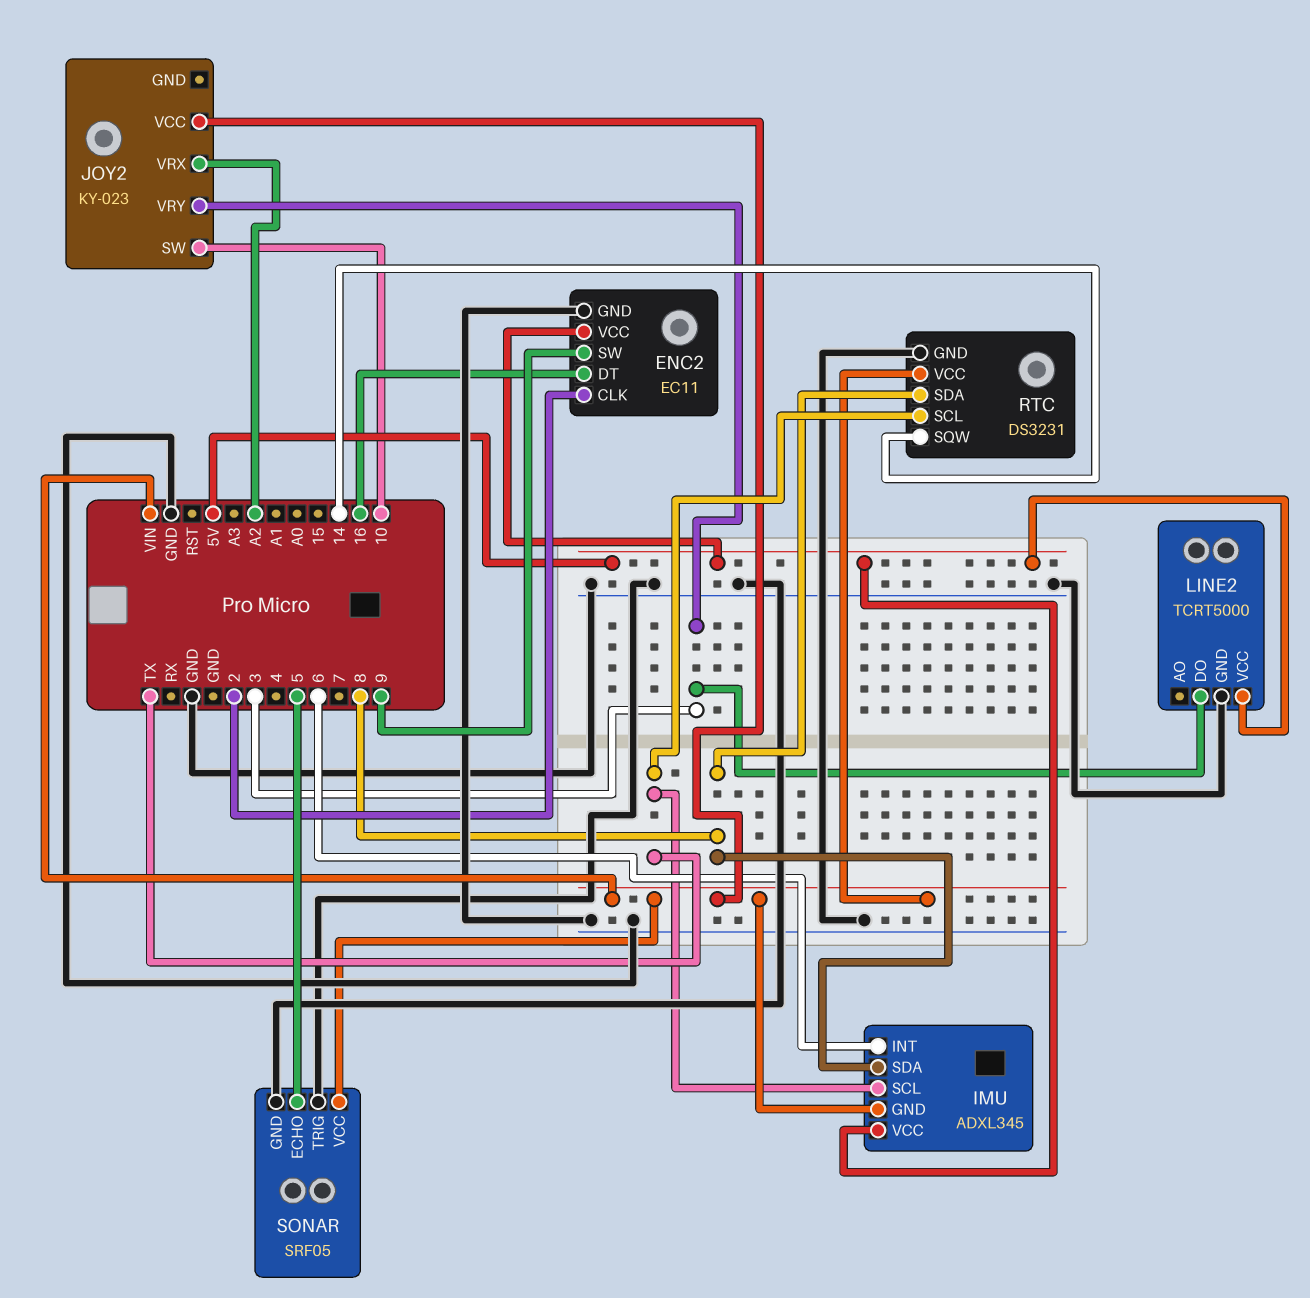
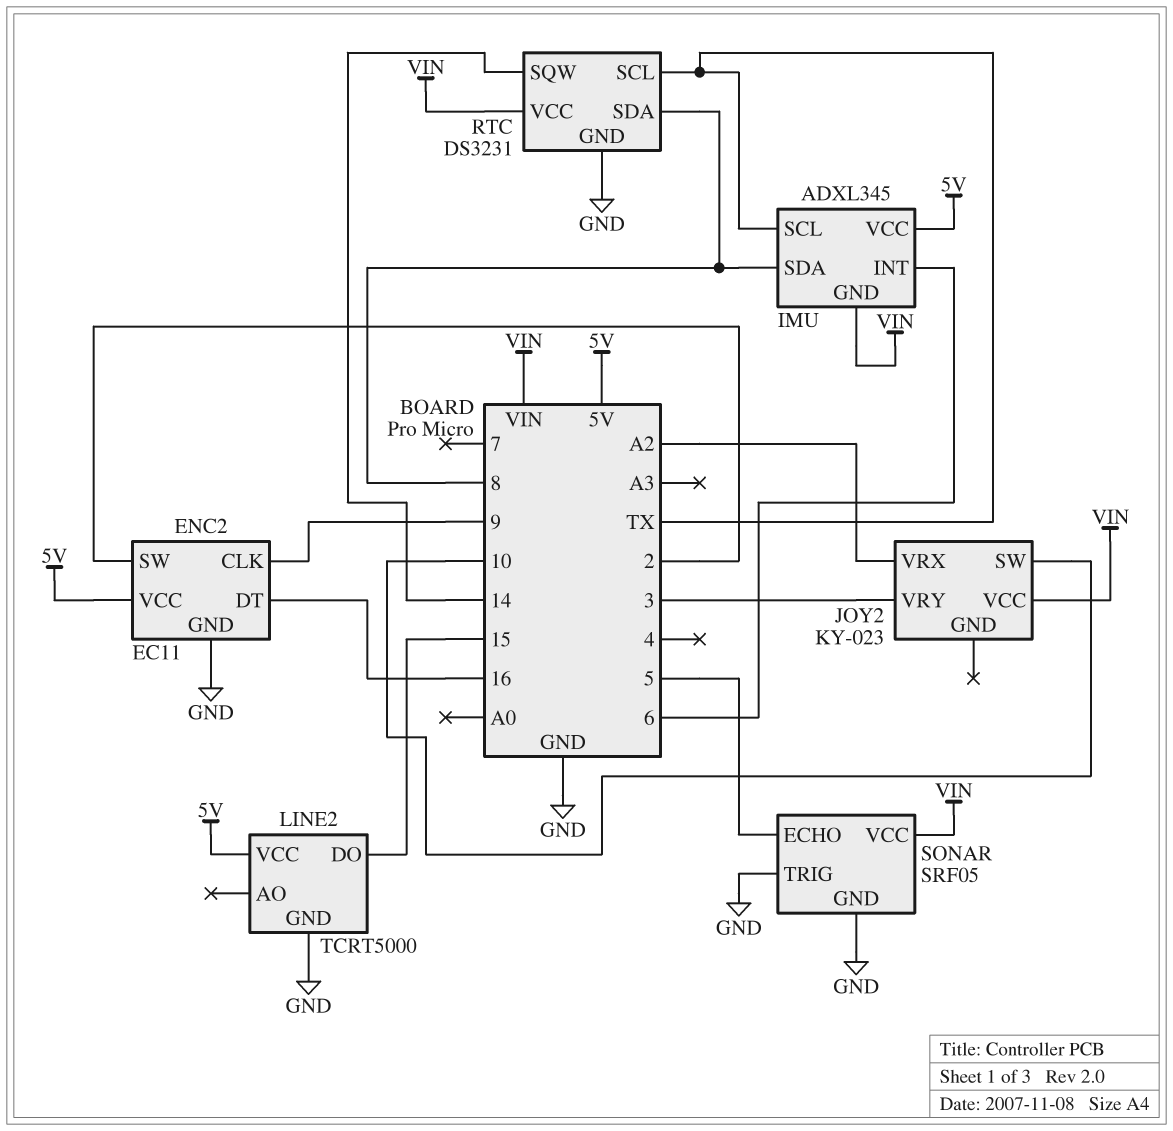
ENC2 pin CLK: 2 -> 9
ENC2 pin SW: 9 -> 2
LINE2 pin DO: 3 -> 15

